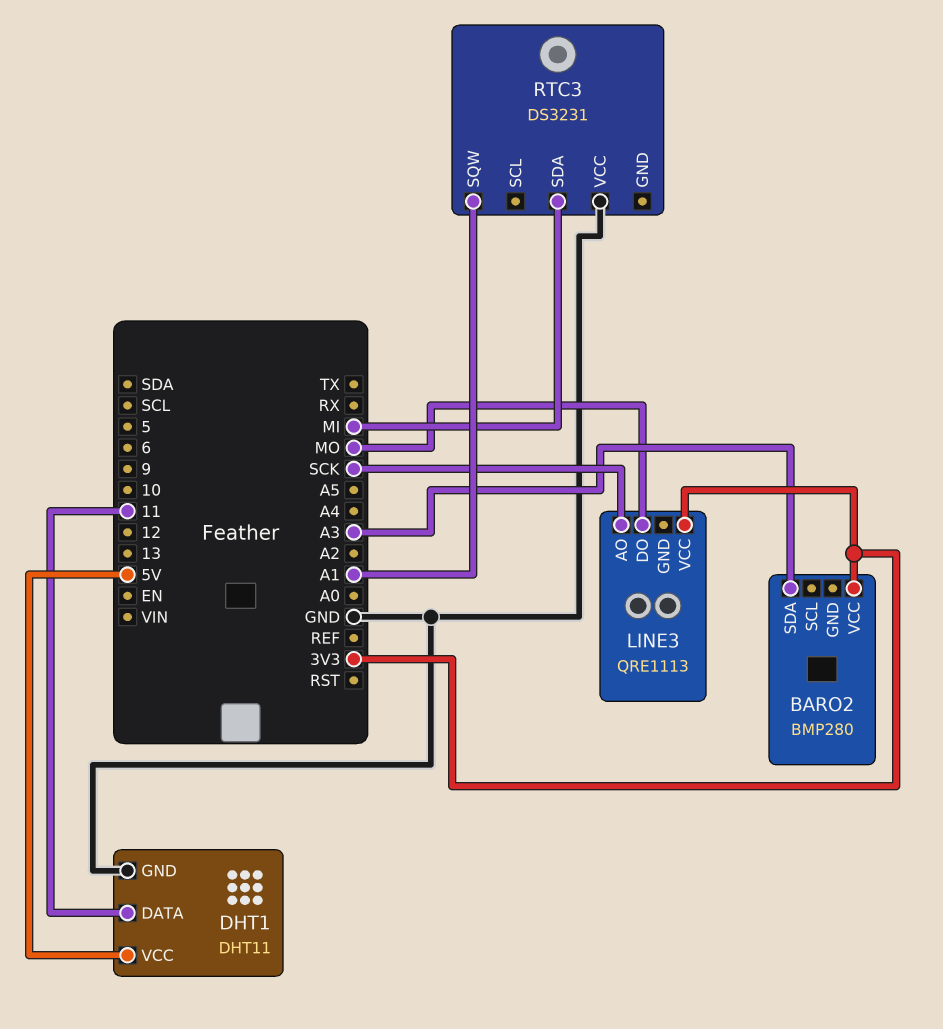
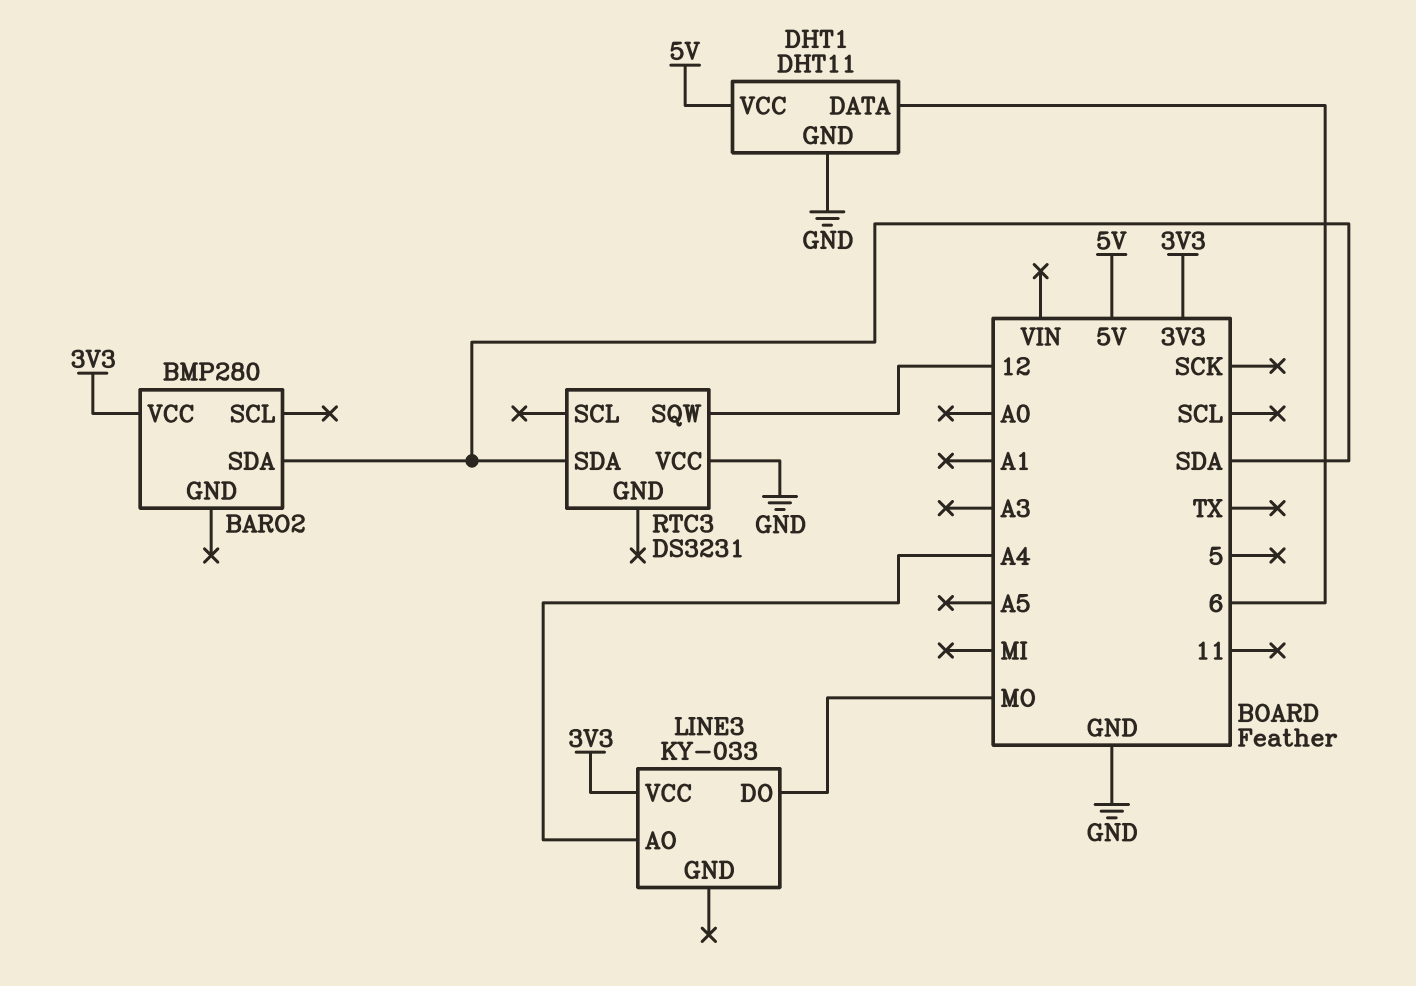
BARO2 pin SDA: A3 -> SDA
DHT1 pin DATA: 11 -> 6
LINE3: QRE1113 -> KY-033
LINE3 pin AO: SCK -> A4
RTC3 pin SDA: MI -> SDA
RTC3 pin SQW: A1 -> 12

